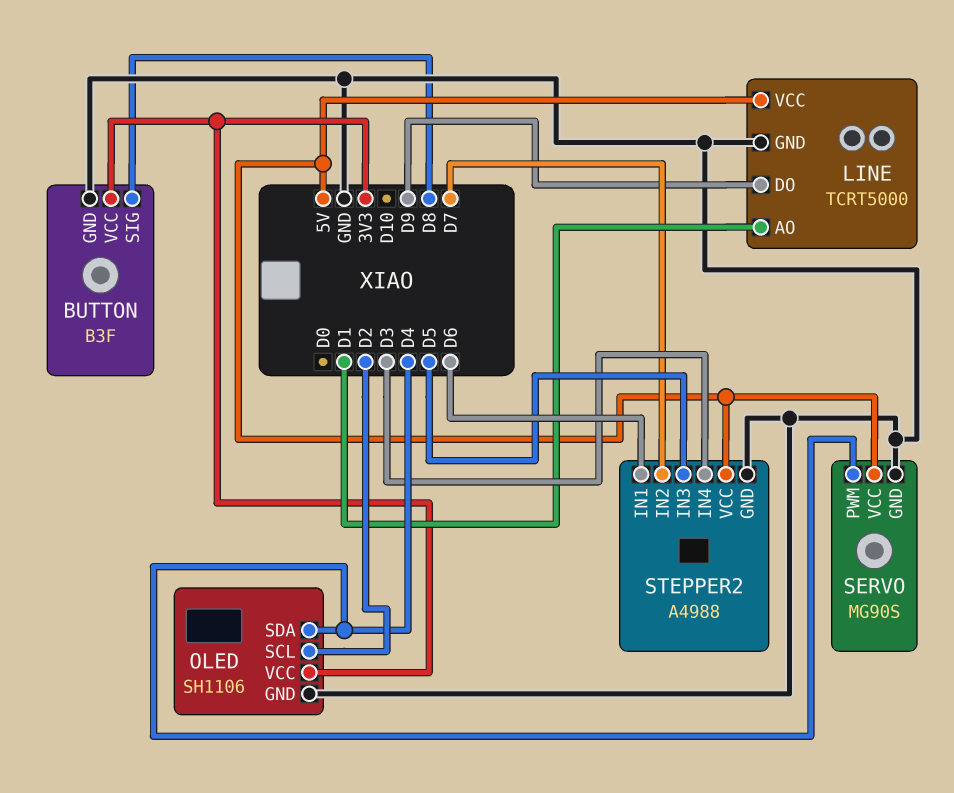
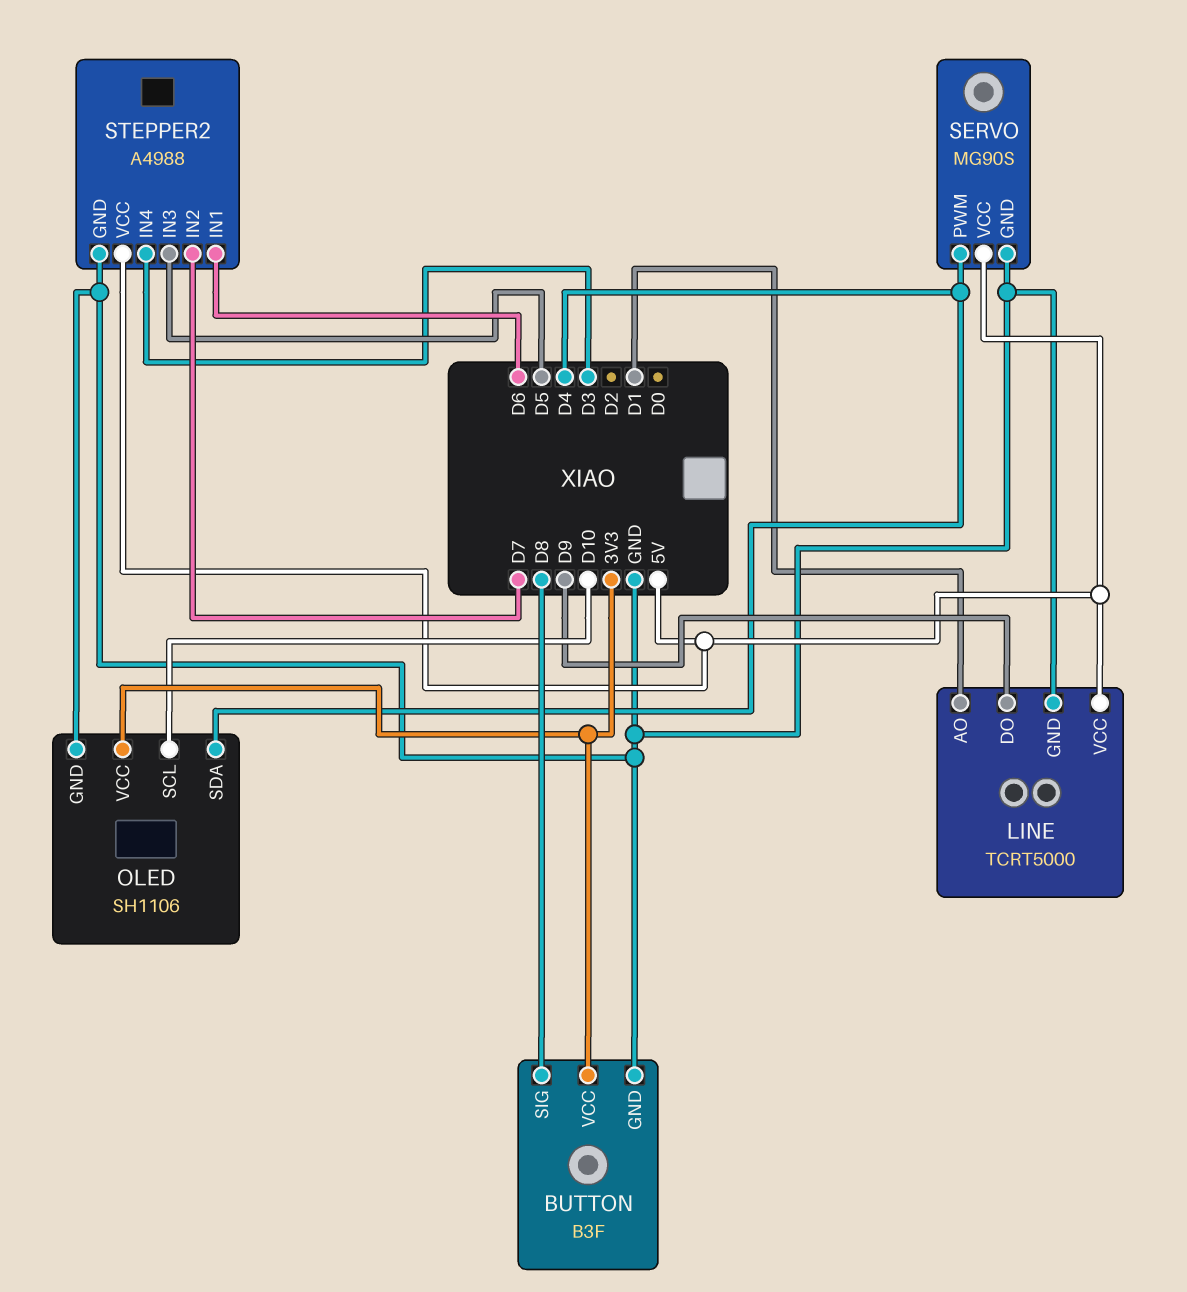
OLED pin SCL: D2 -> D10

